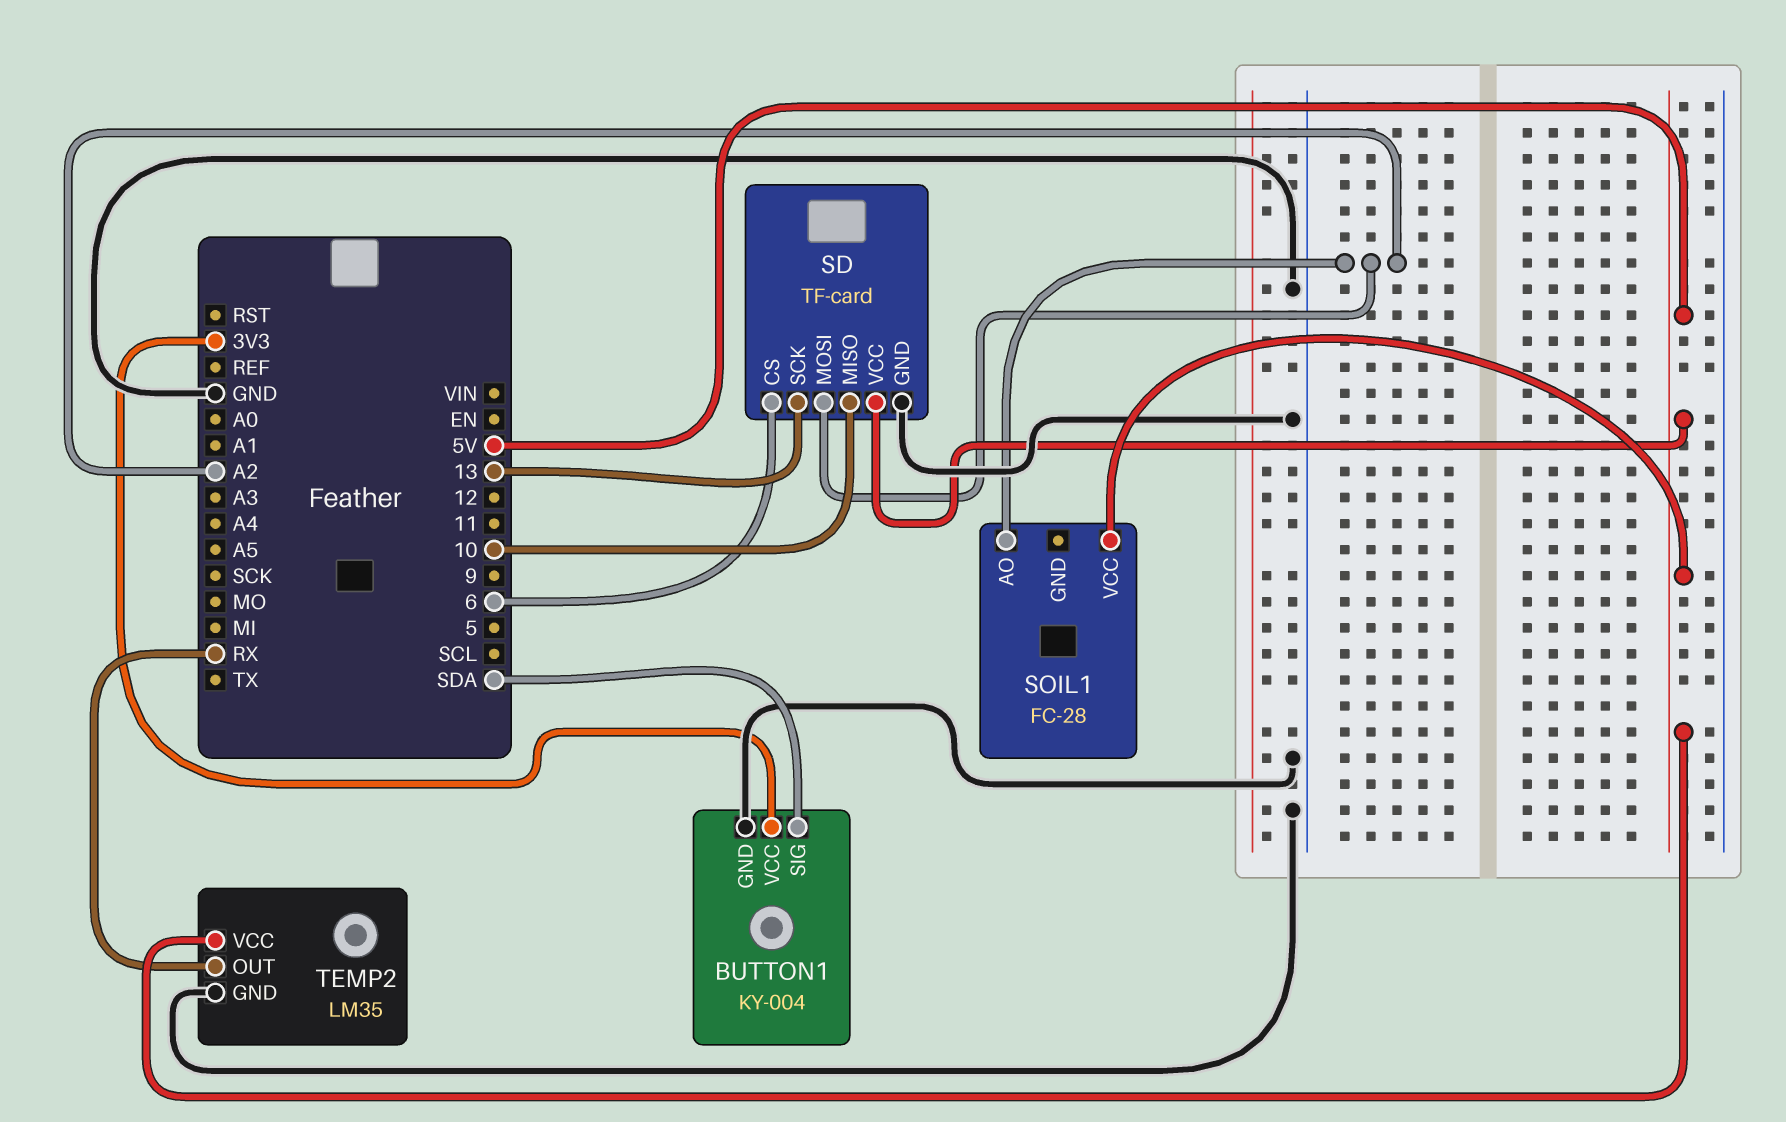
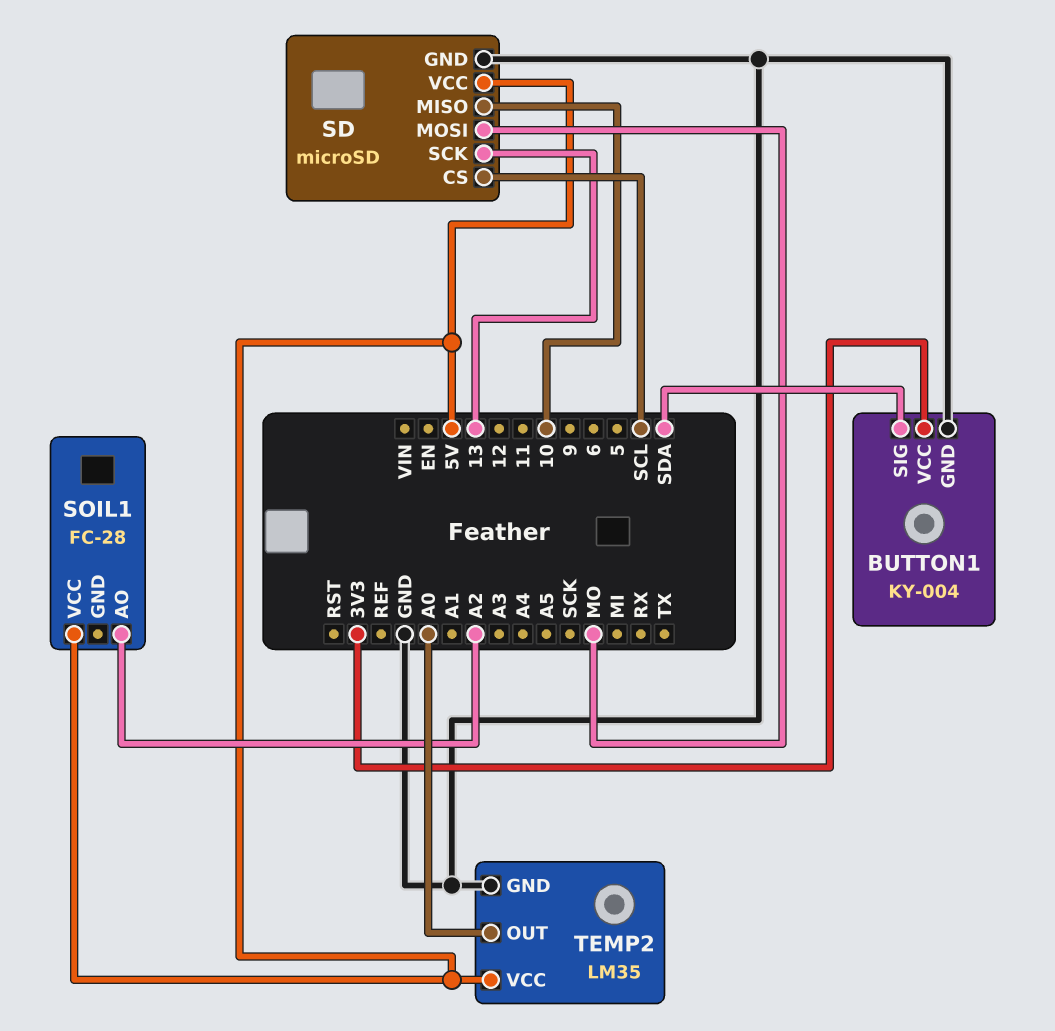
SD: TF-card -> microSD
SD pin CS: 6 -> SCL
SD pin MOSI: A2 -> MO
TEMP2 pin OUT: RX -> A0

